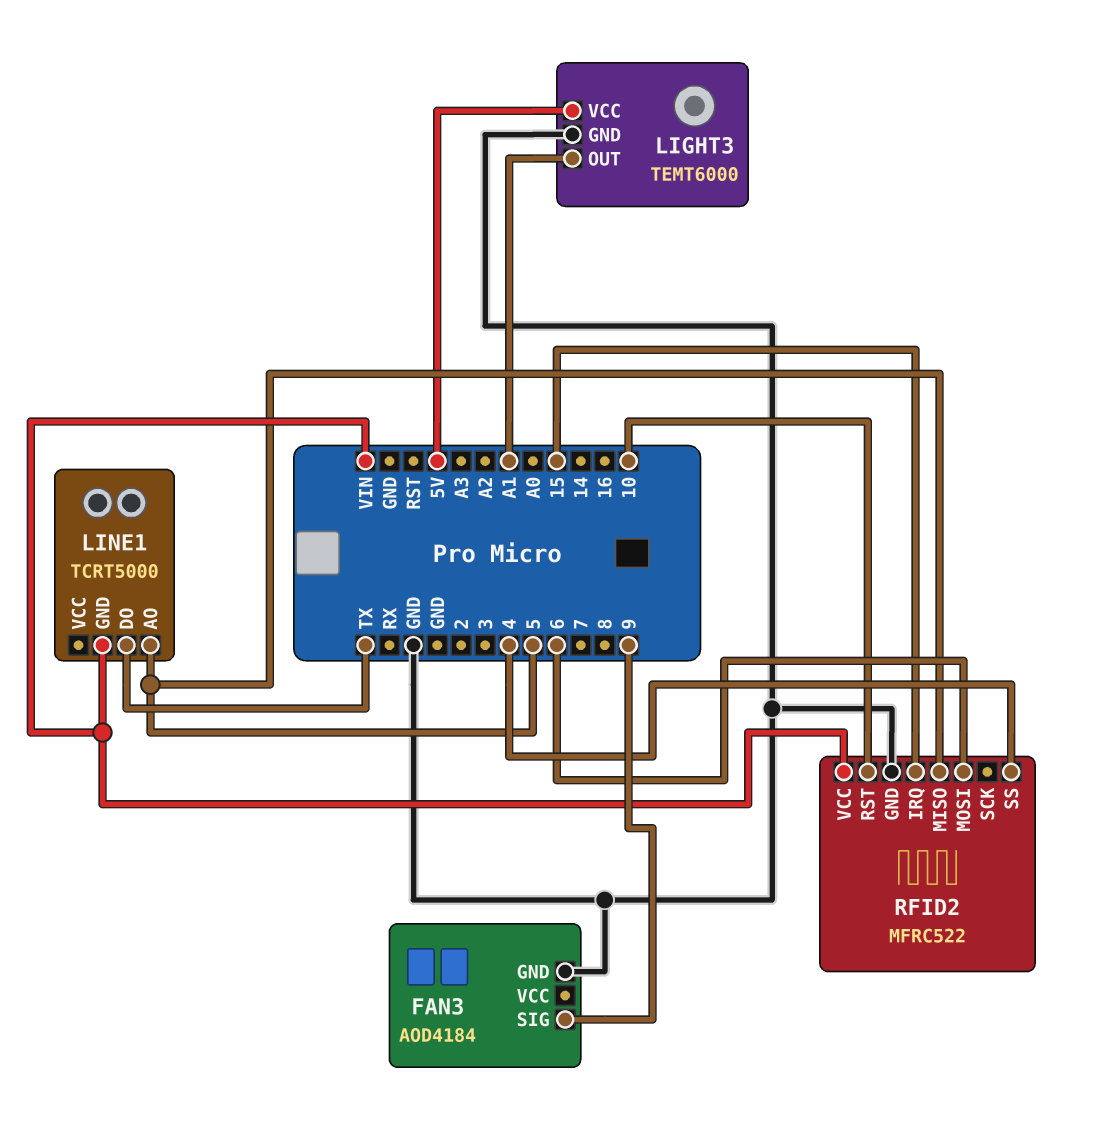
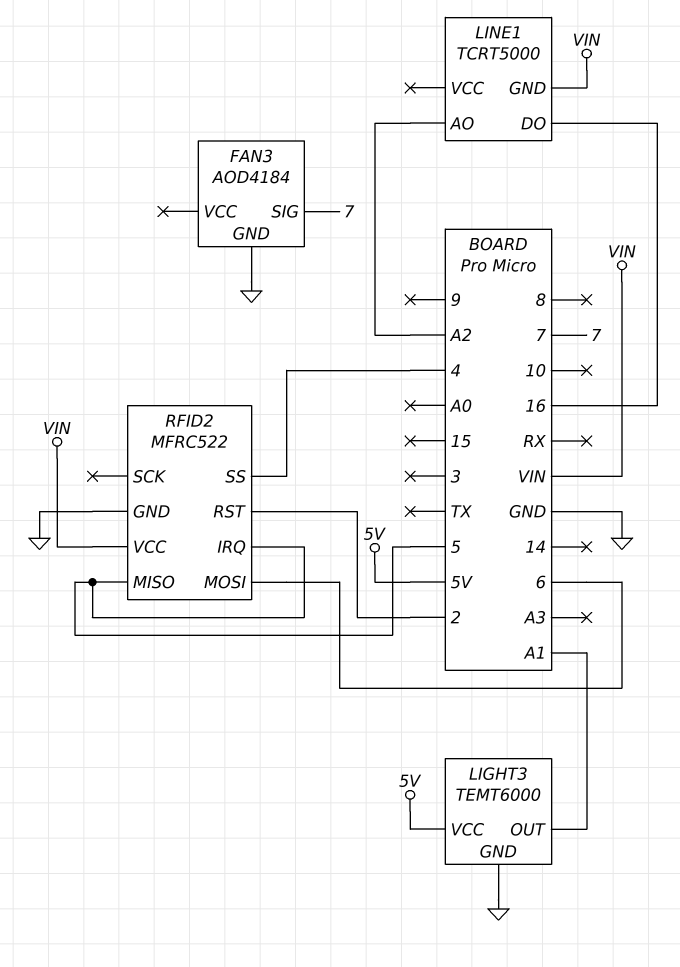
FAN3 pin SIG: 9 -> 7
LINE1 pin AO: 5 -> A2
LINE1 pin DO: TX -> 16
RFID2 pin IRQ: 15 -> 5
RFID2 pin RST: 10 -> 2

